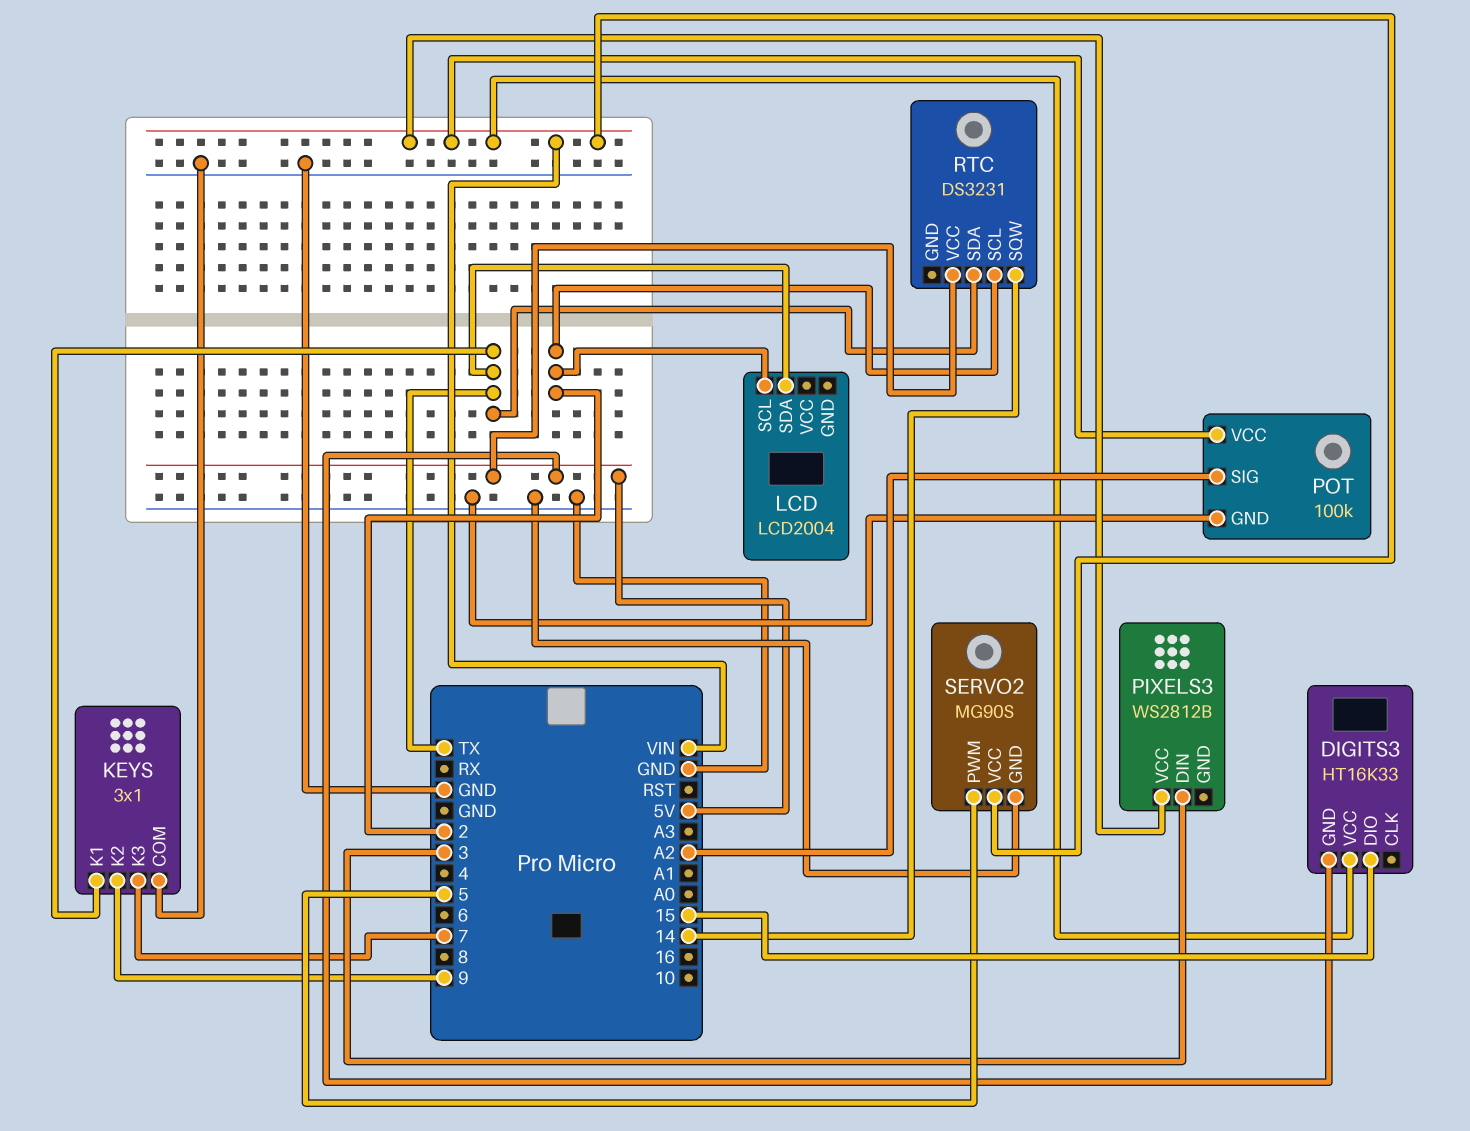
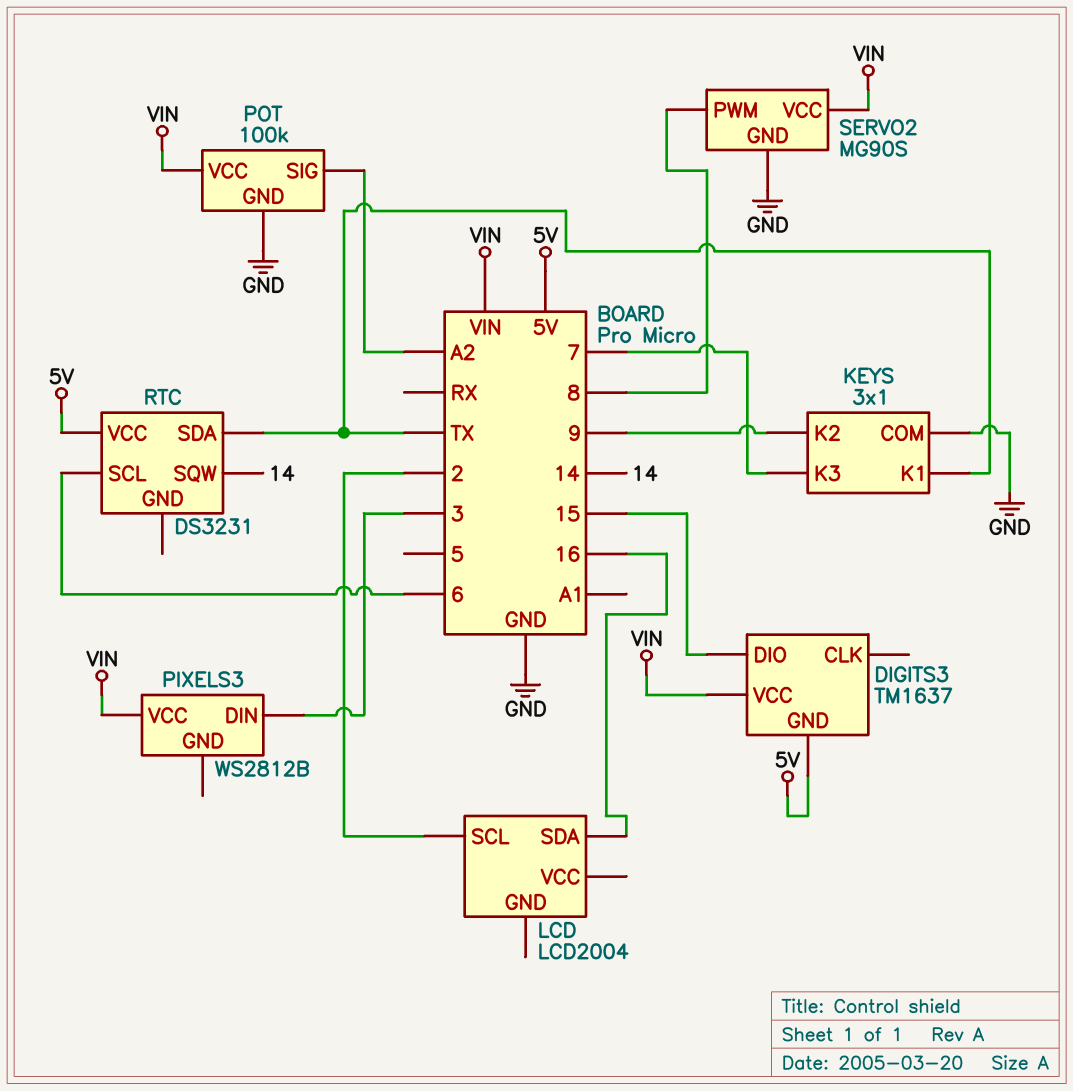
DIGITS3: HT16K33 -> TM1637
LCD pin SDA: TX -> 16
RTC pin SCL: 2 -> 6
SERVO2 pin PWM: 5 -> 8

